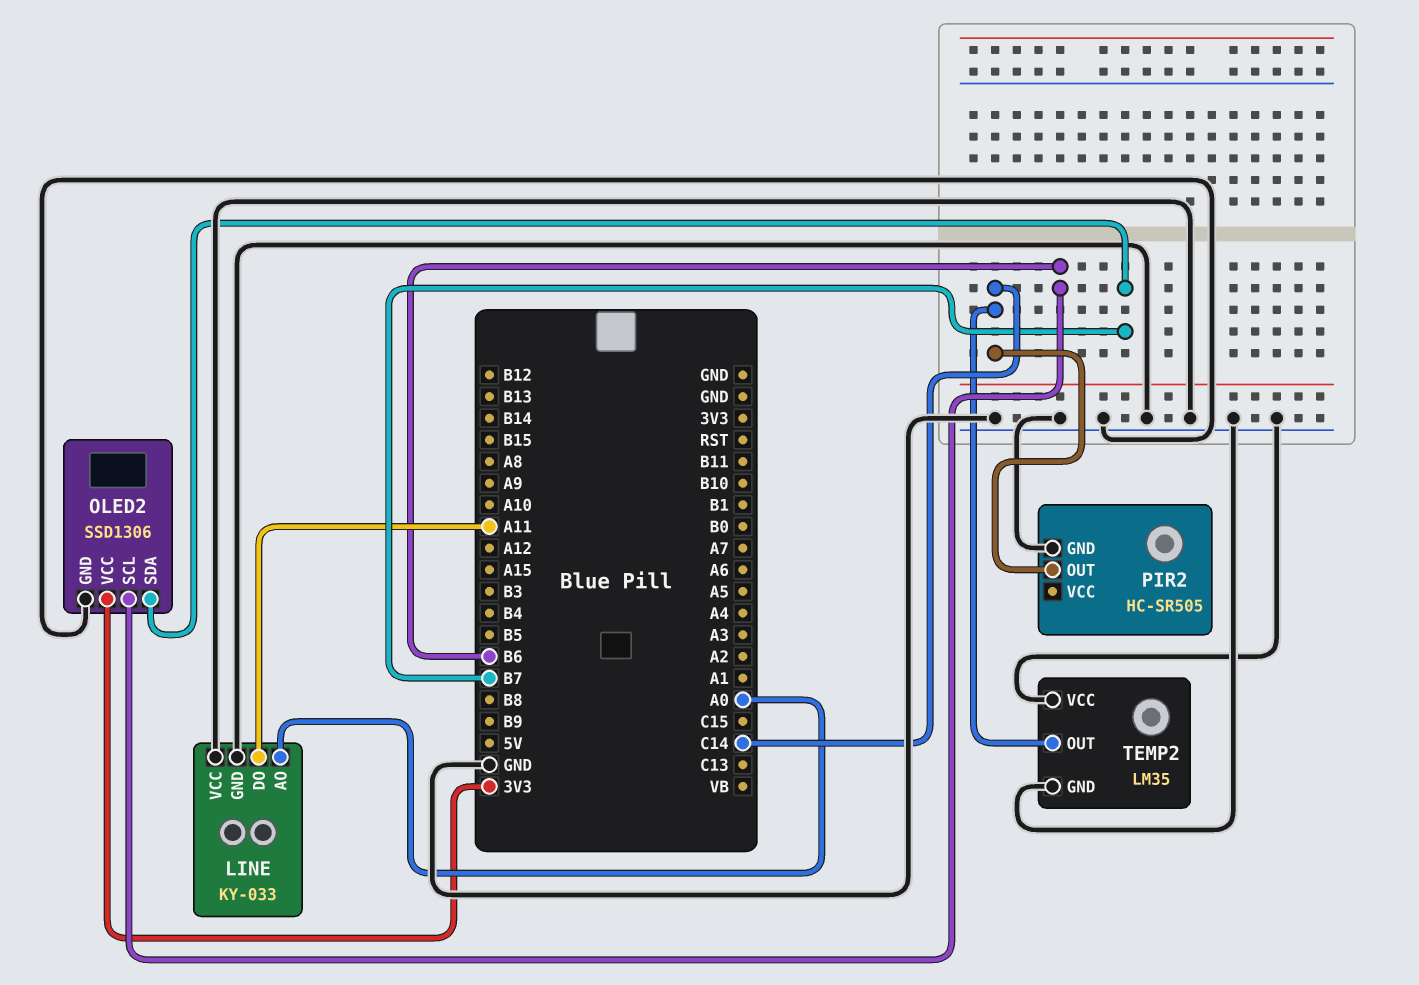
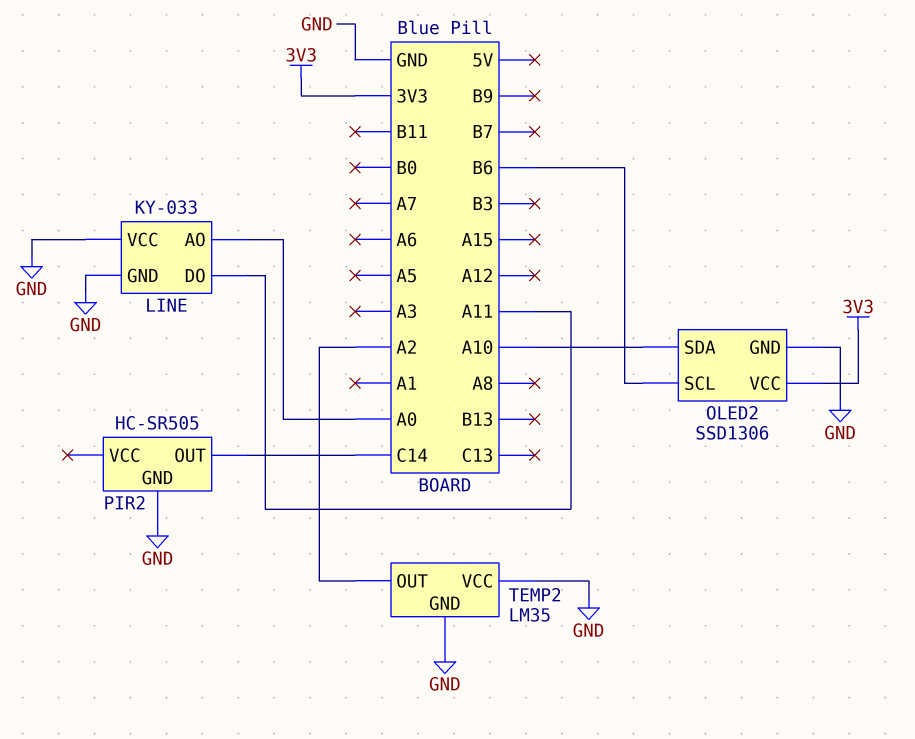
OLED2 pin SDA: B7 -> A10
TEMP2 pin OUT: C14 -> A2

